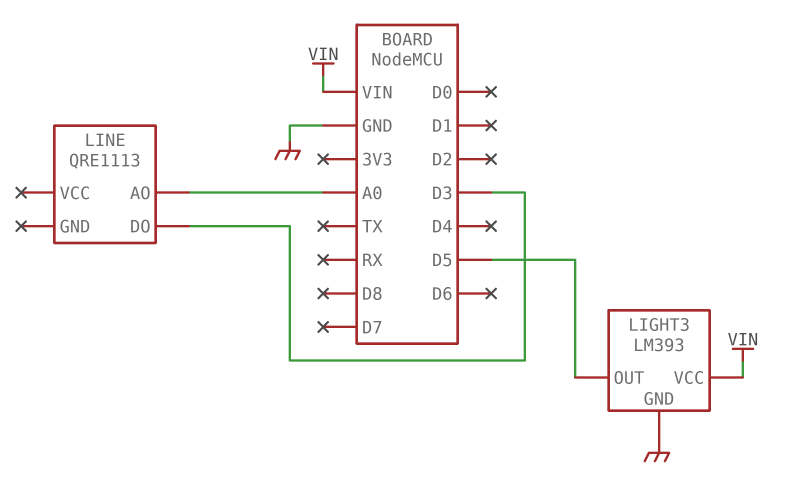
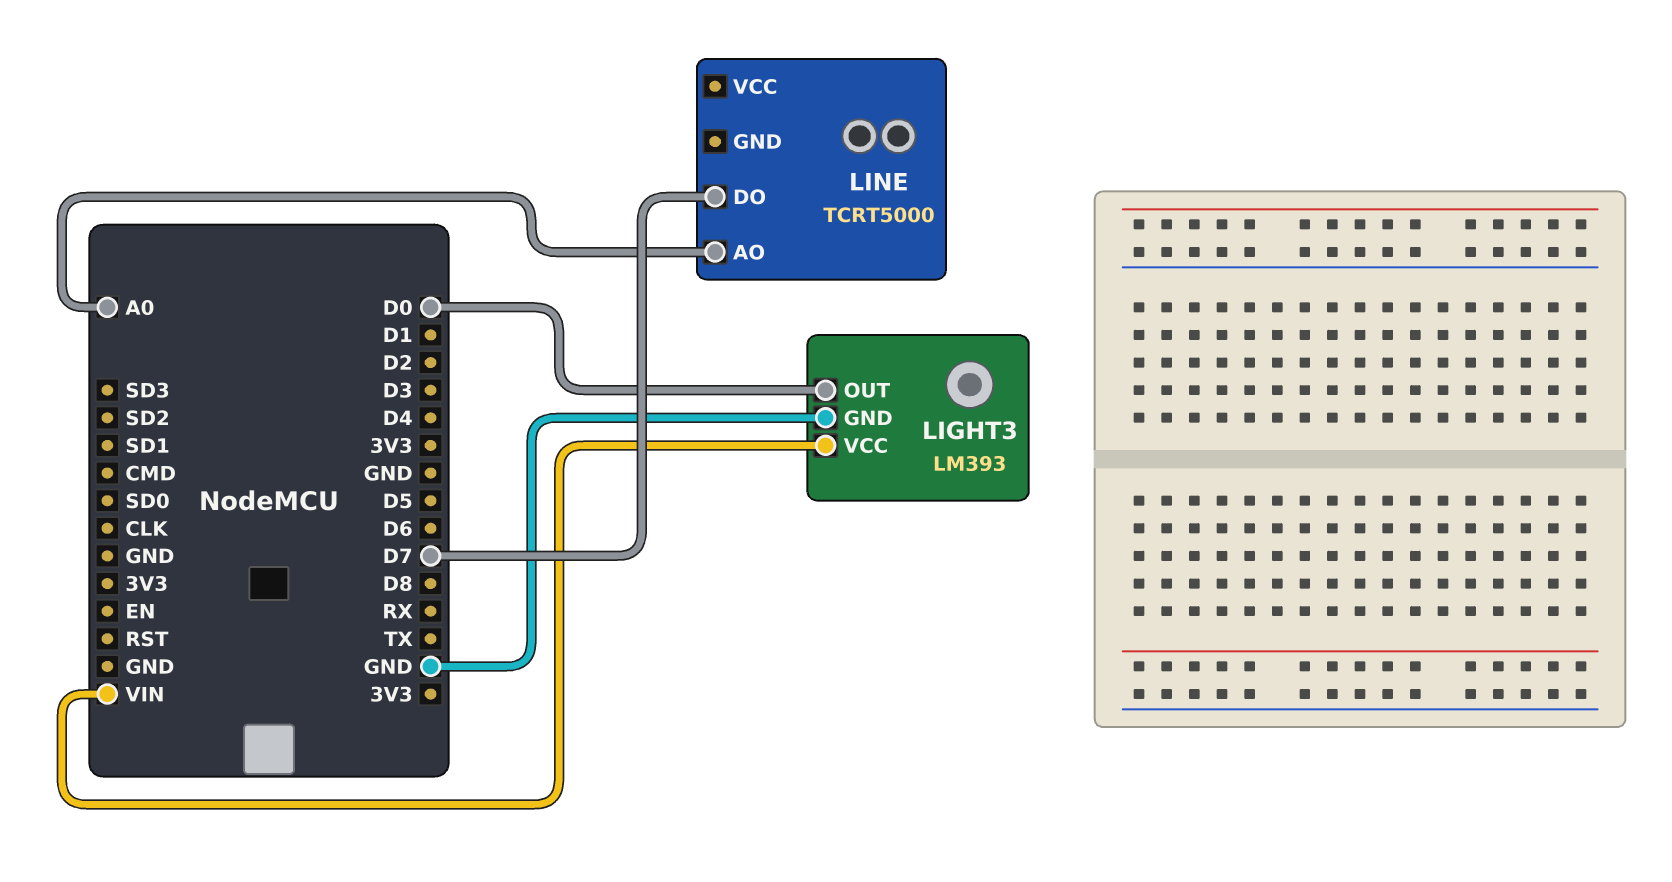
LIGHT3 pin OUT: D5 -> D0
LINE: QRE1113 -> TCRT5000
LINE pin DO: D3 -> D7

